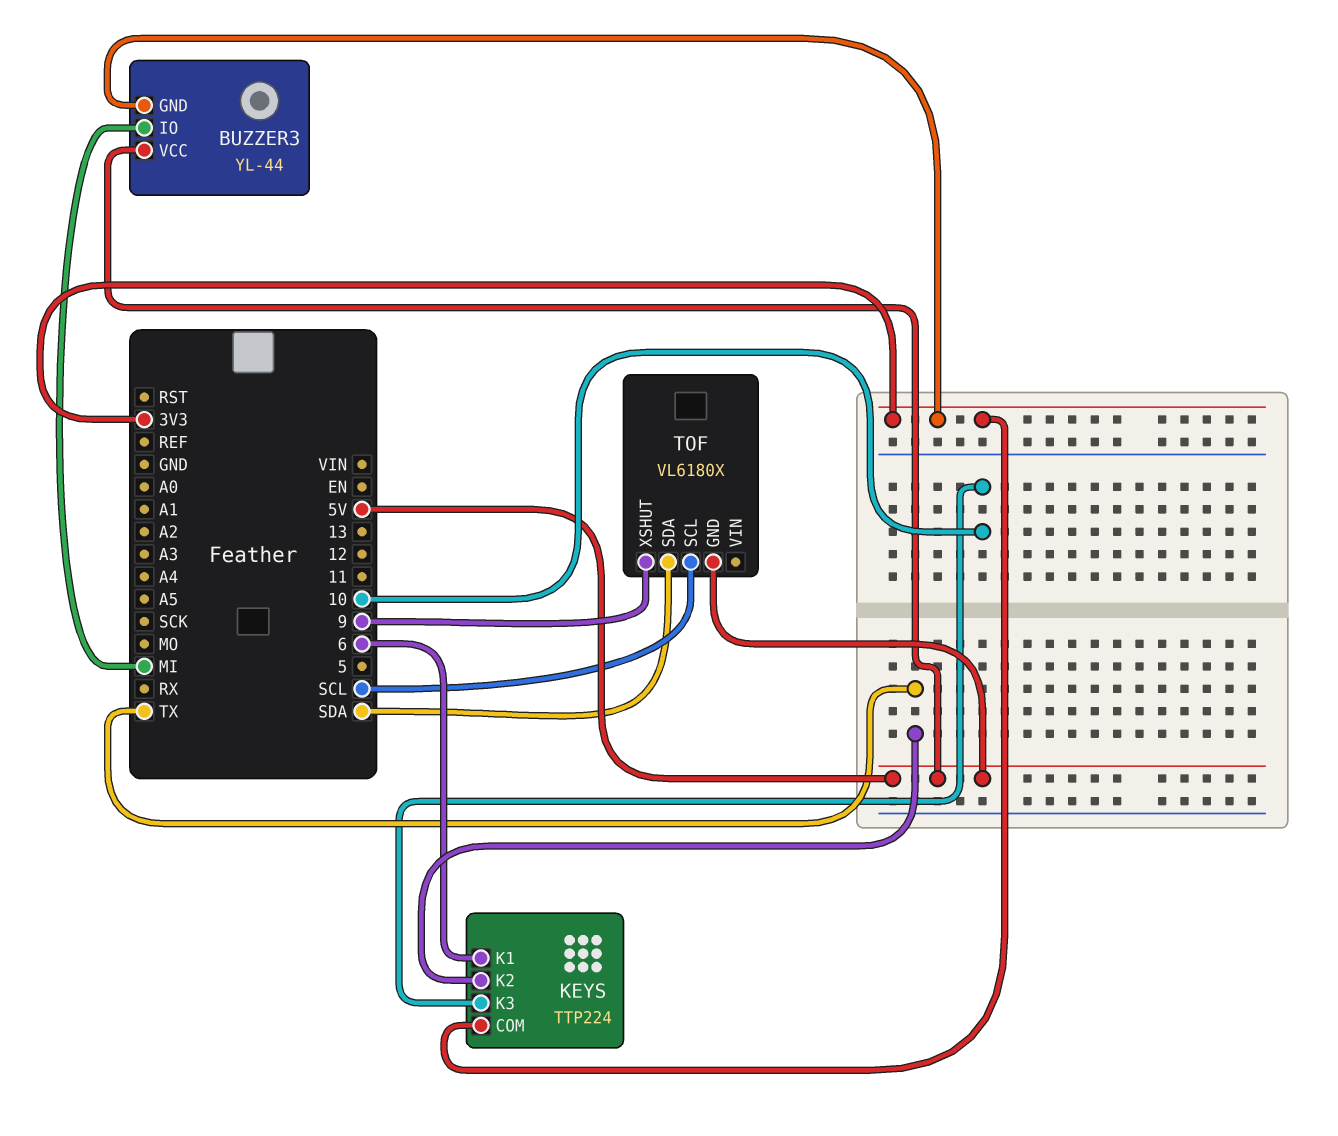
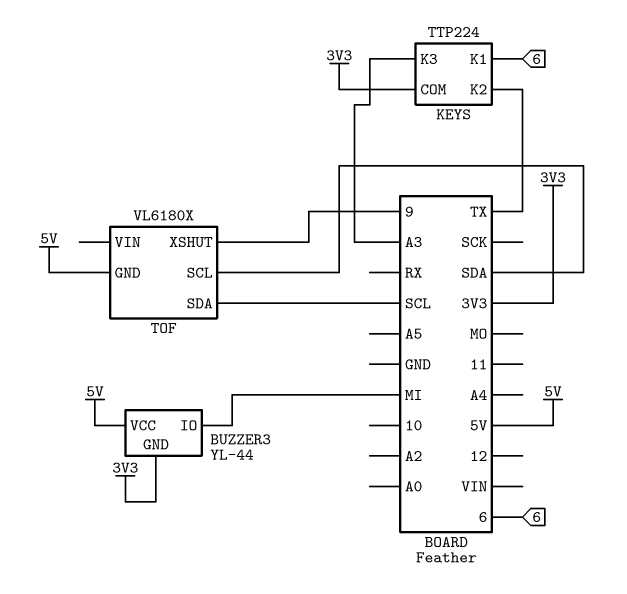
KEYS pin K3: 10 -> A3
TOF pin SCL: SCL -> SDA
TOF pin SDA: SDA -> SCL

